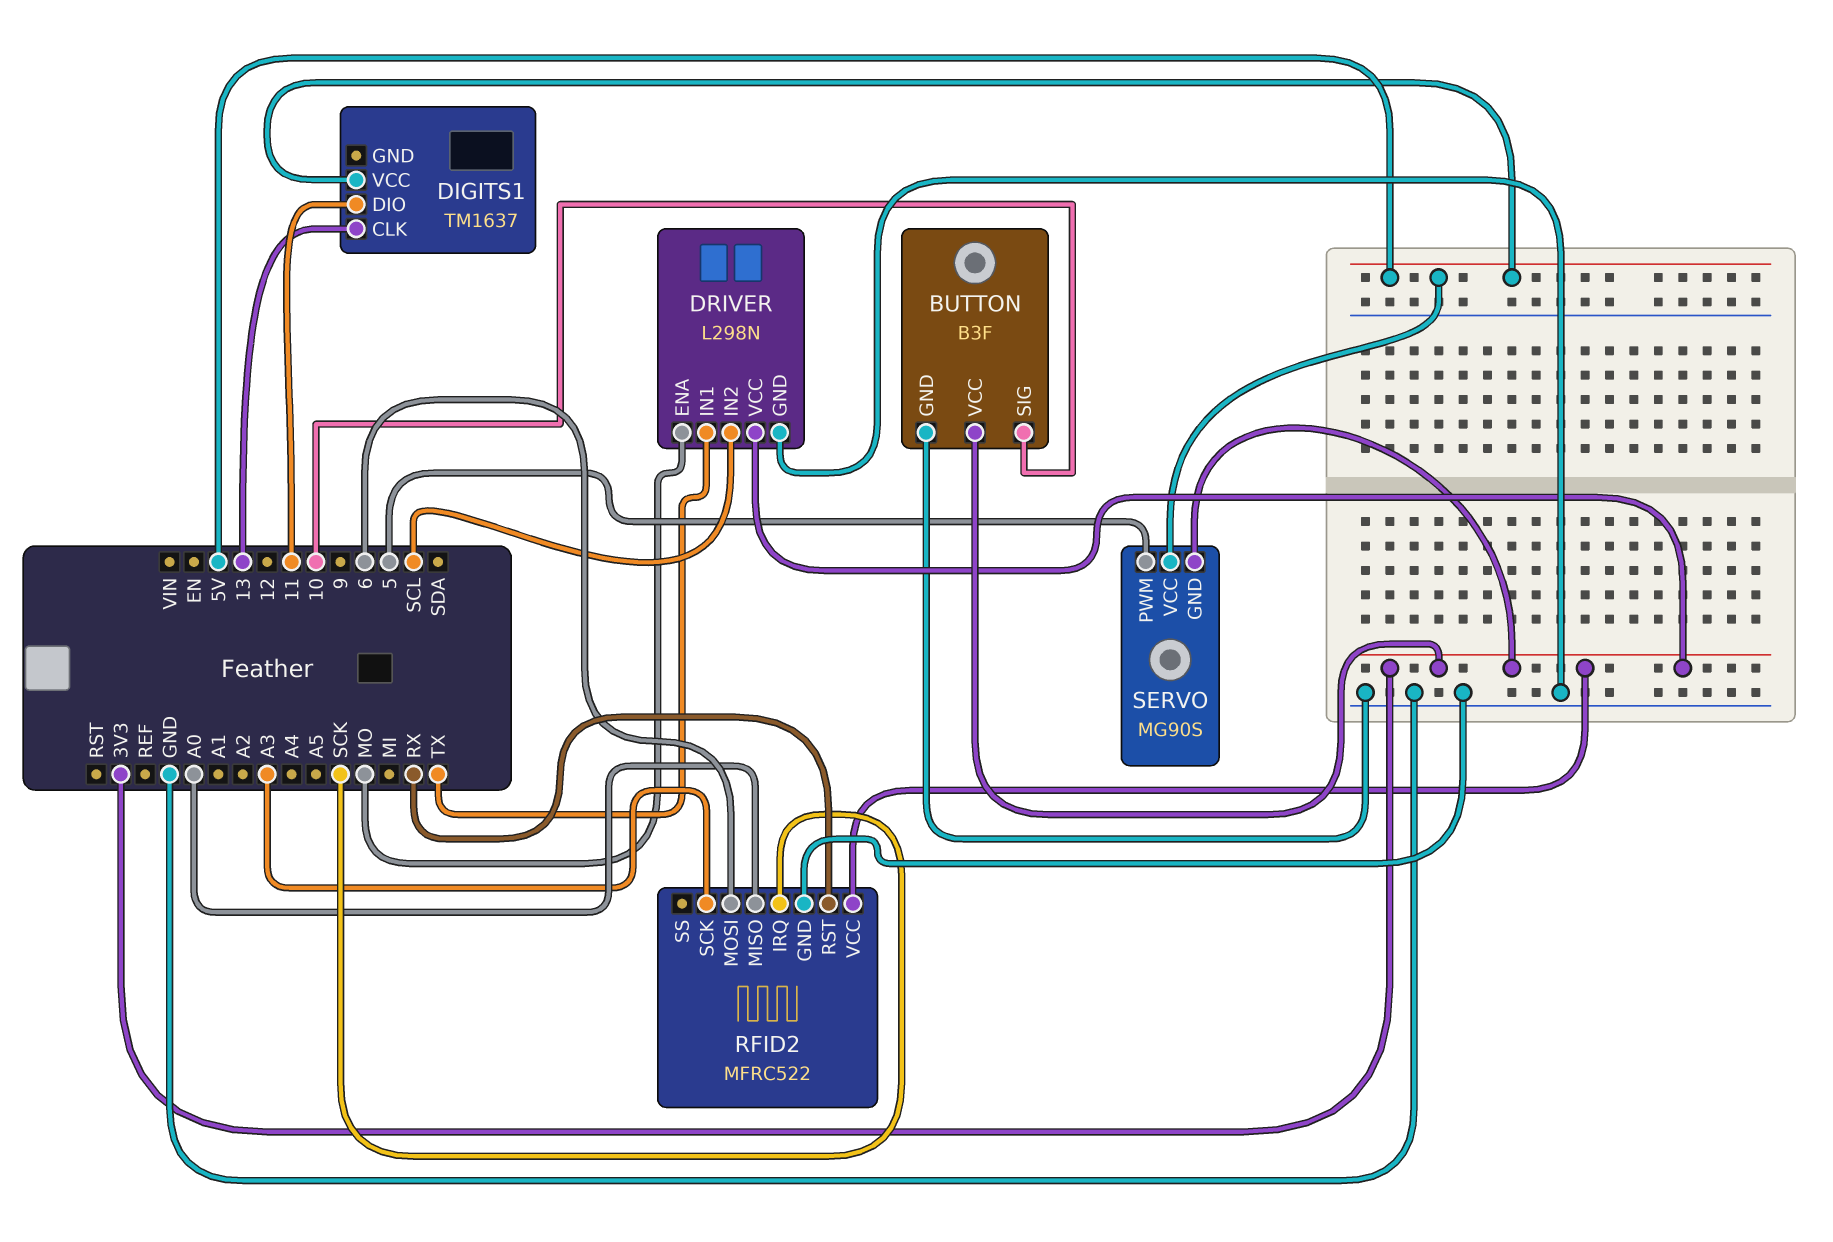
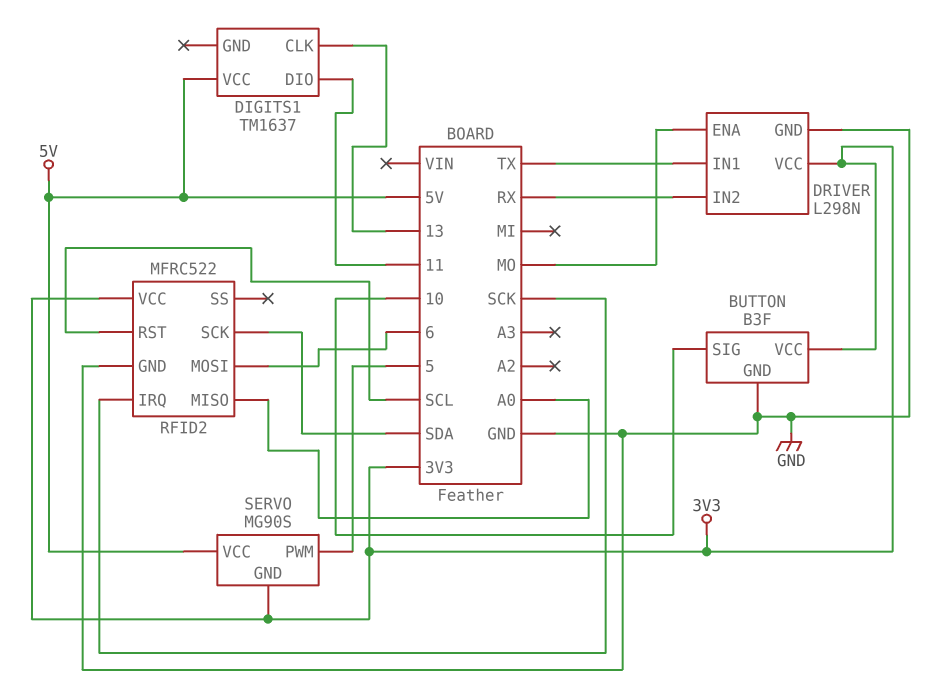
DRIVER pin IN2: SCL -> RX
RFID2 pin RST: RX -> SCL
RFID2 pin SCK: A3 -> SDA

